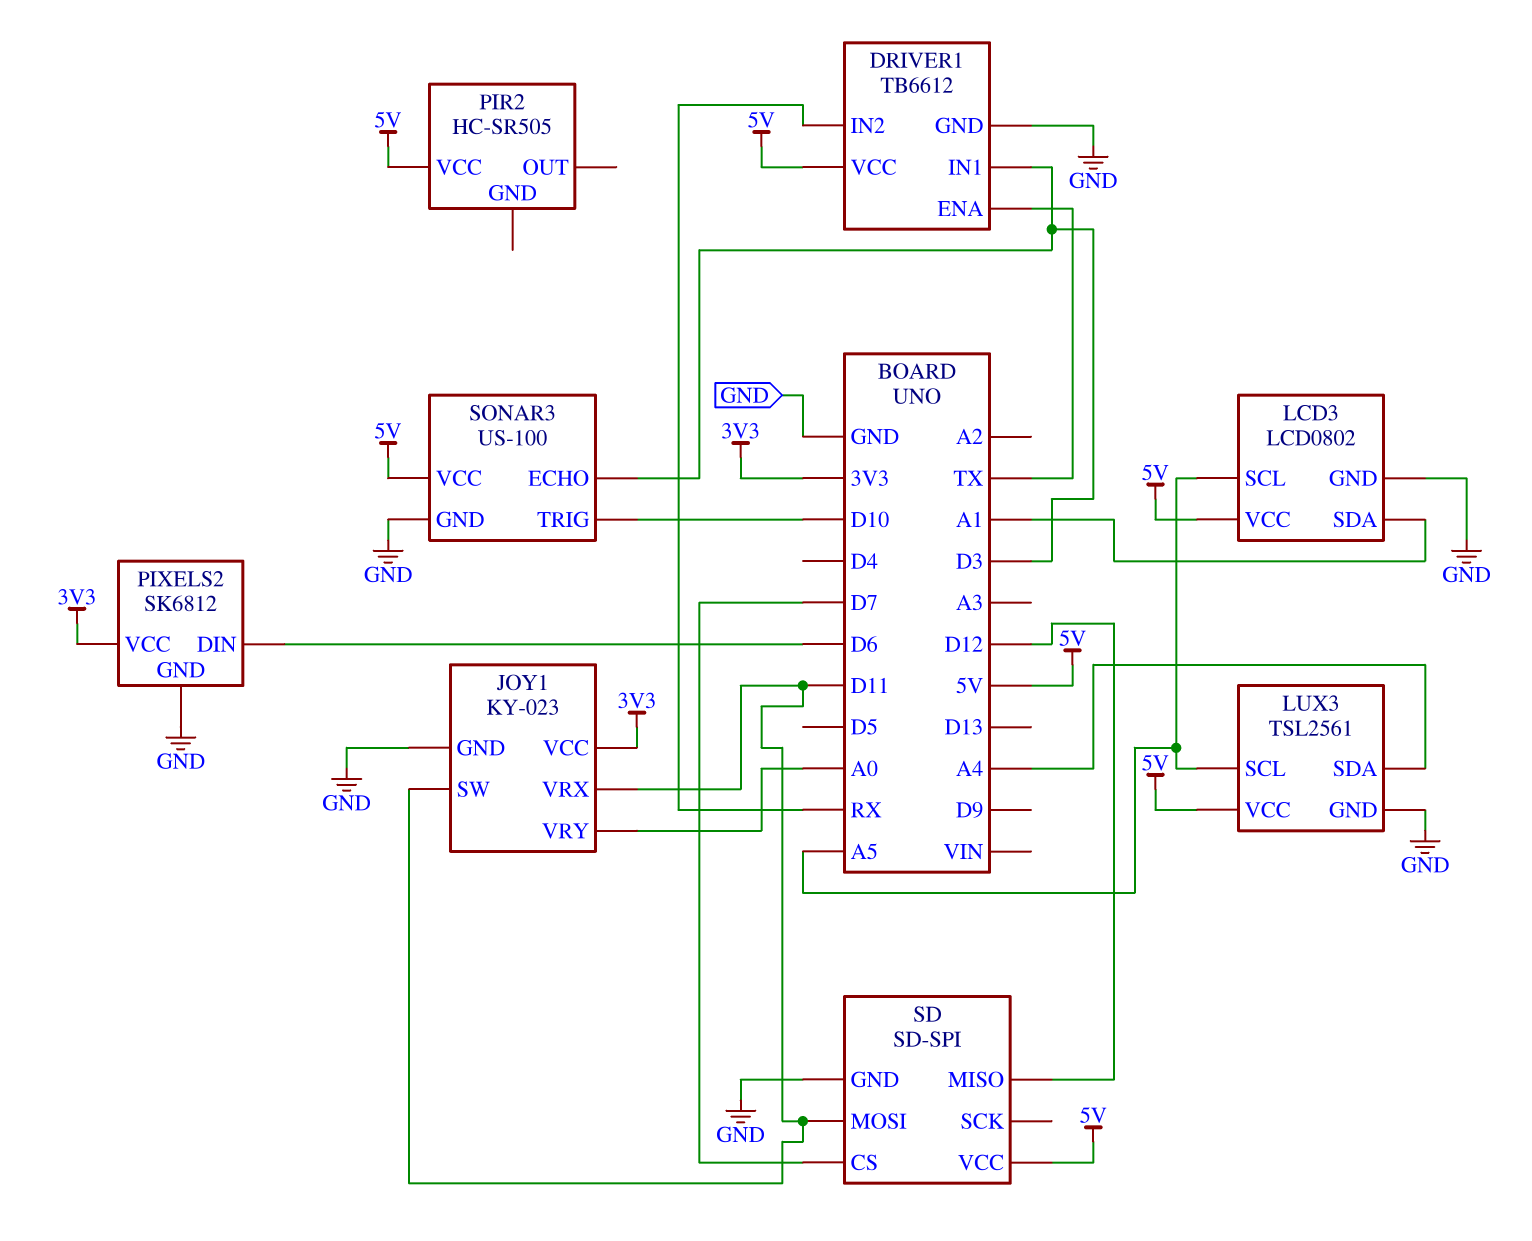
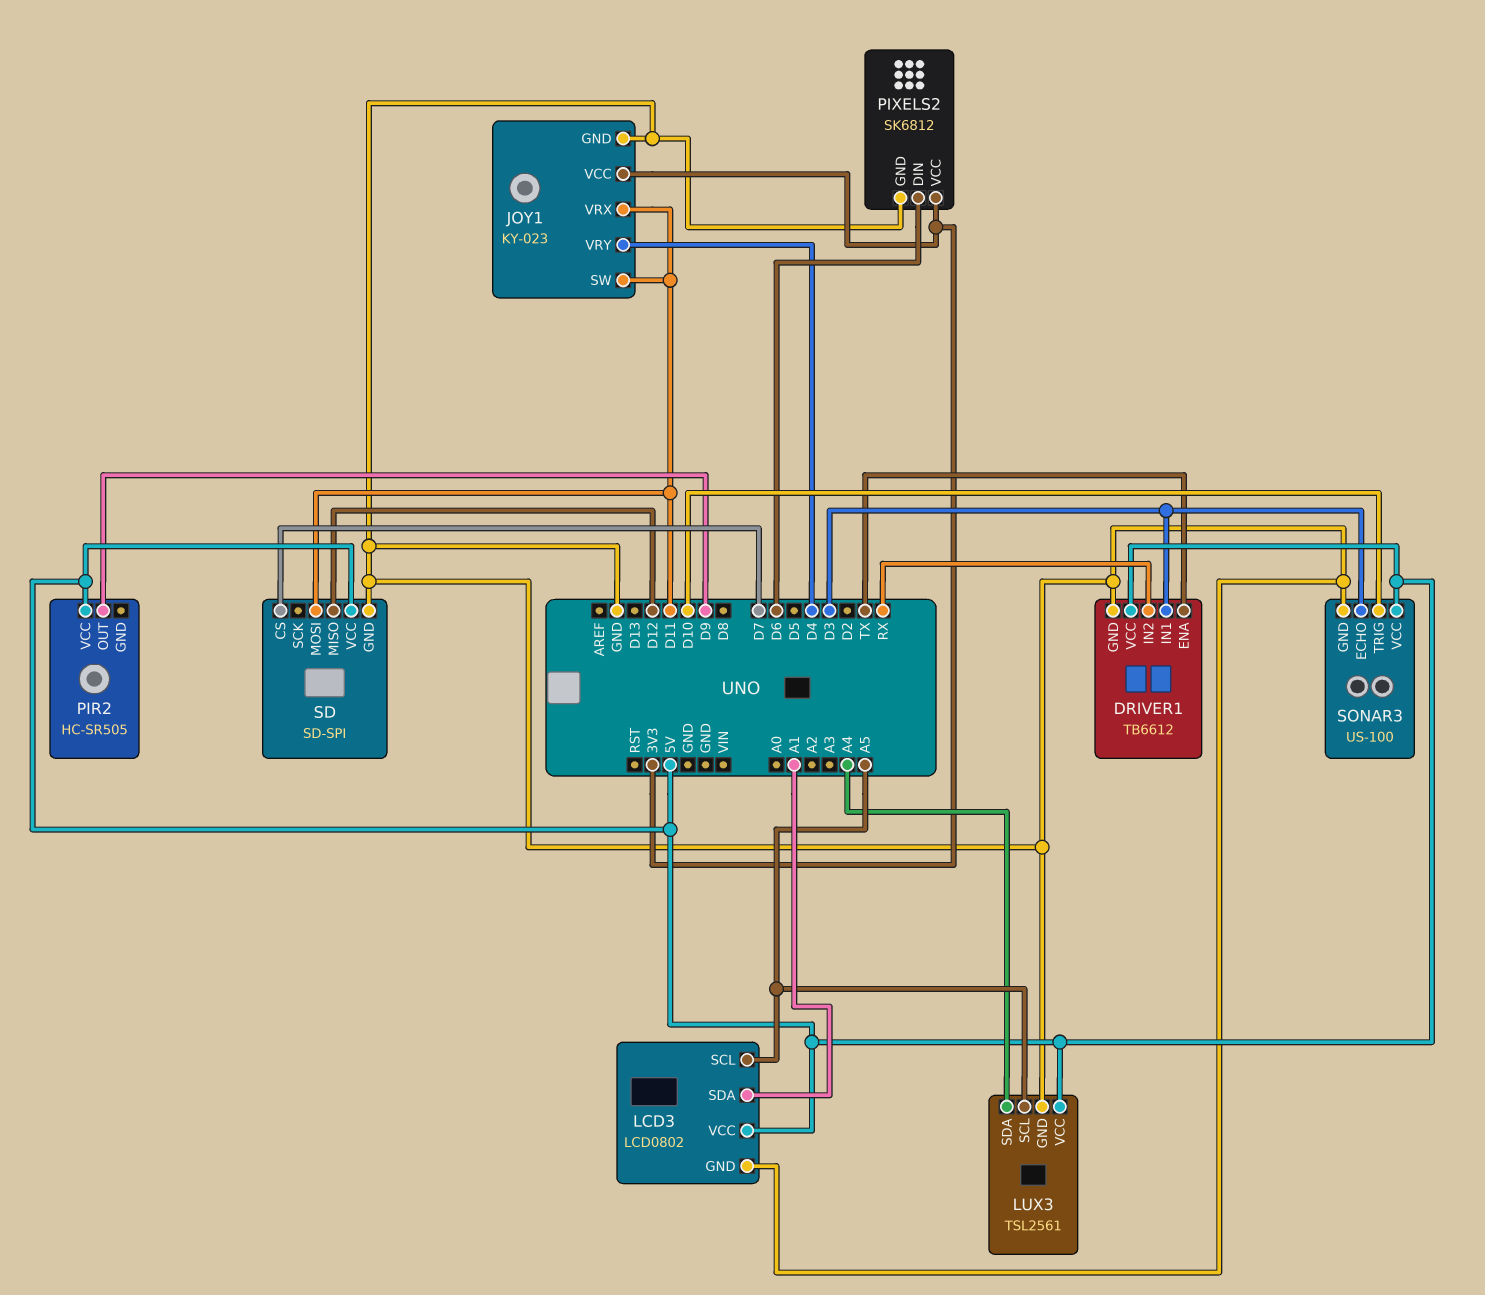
JOY1 pin VRY: A0 -> D4
PIR2 pin OUT: none -> D9

